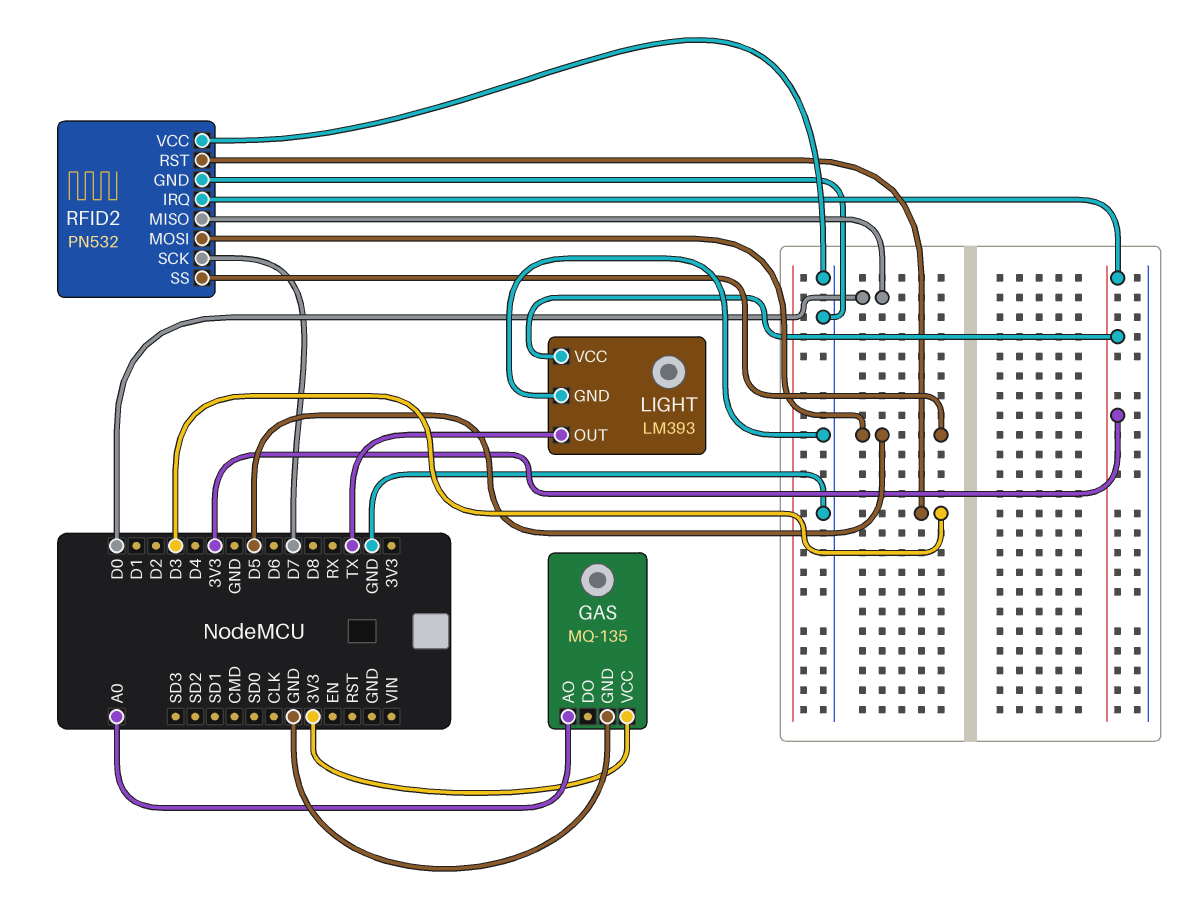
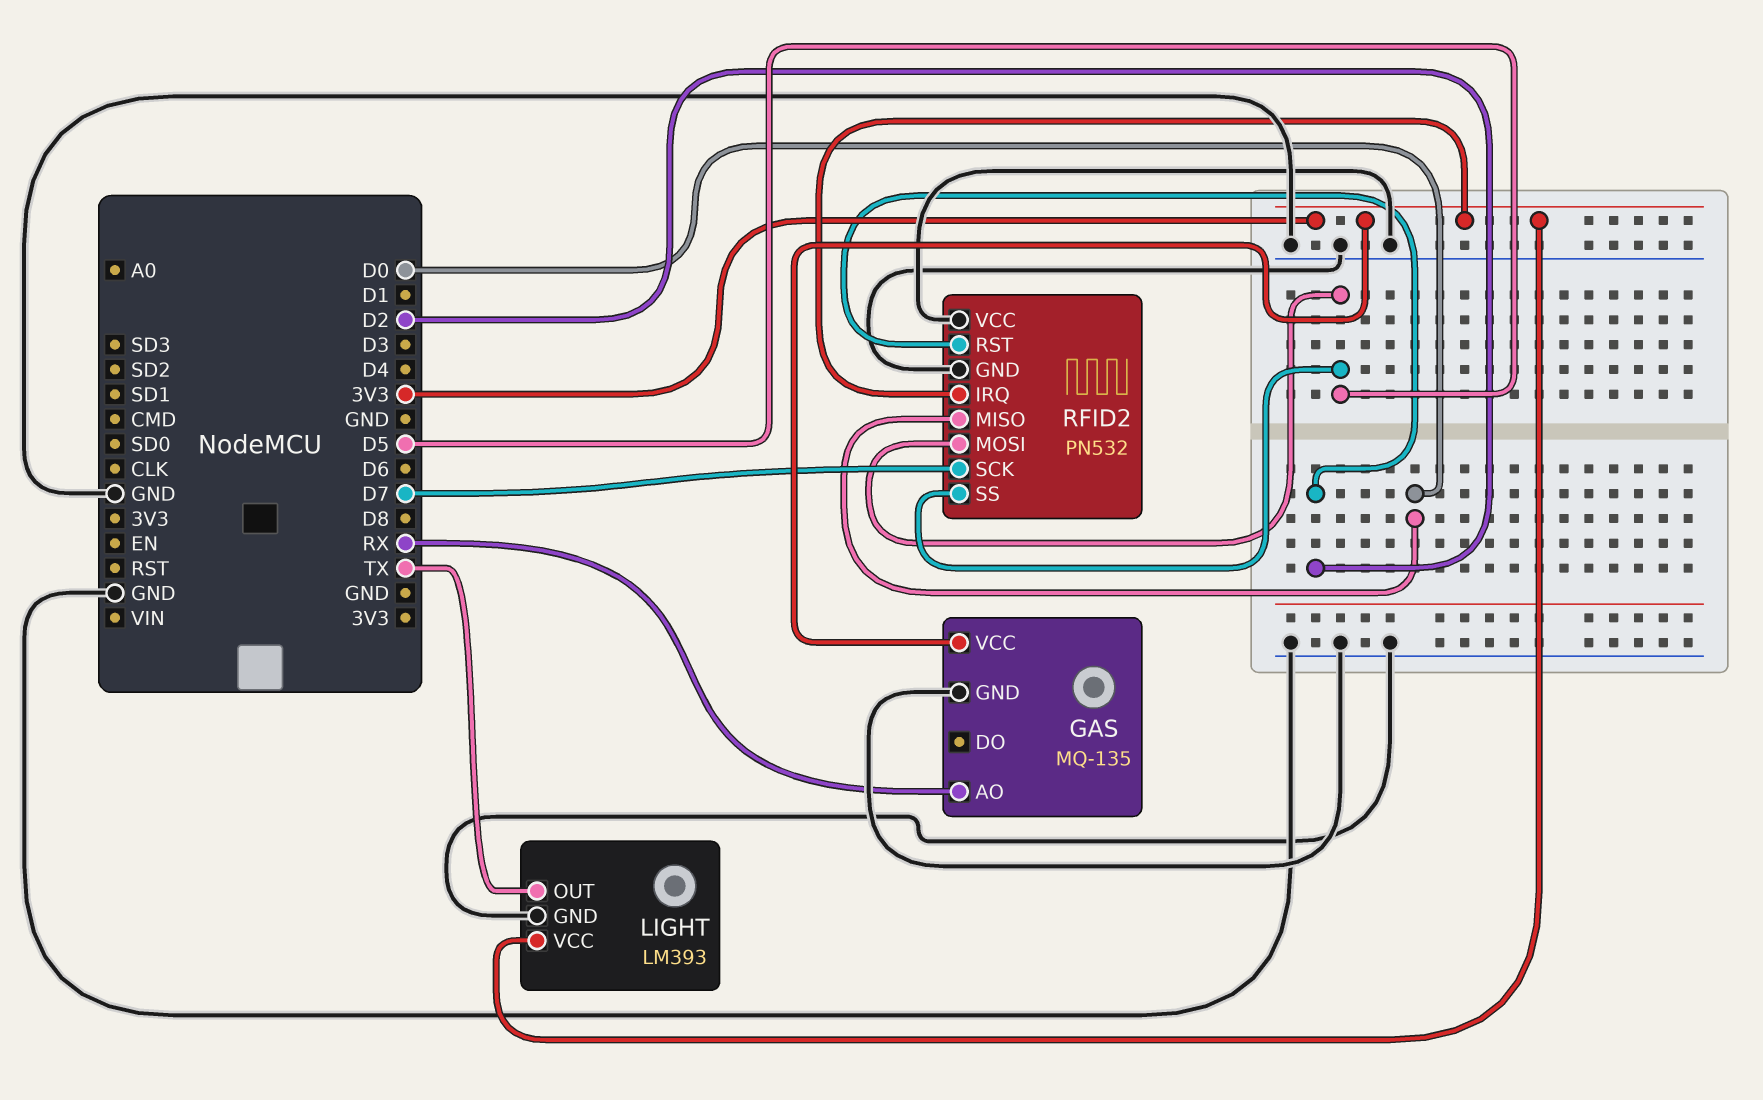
GAS pin AO: A0 -> RX
RFID2 pin RST: D3 -> D2

